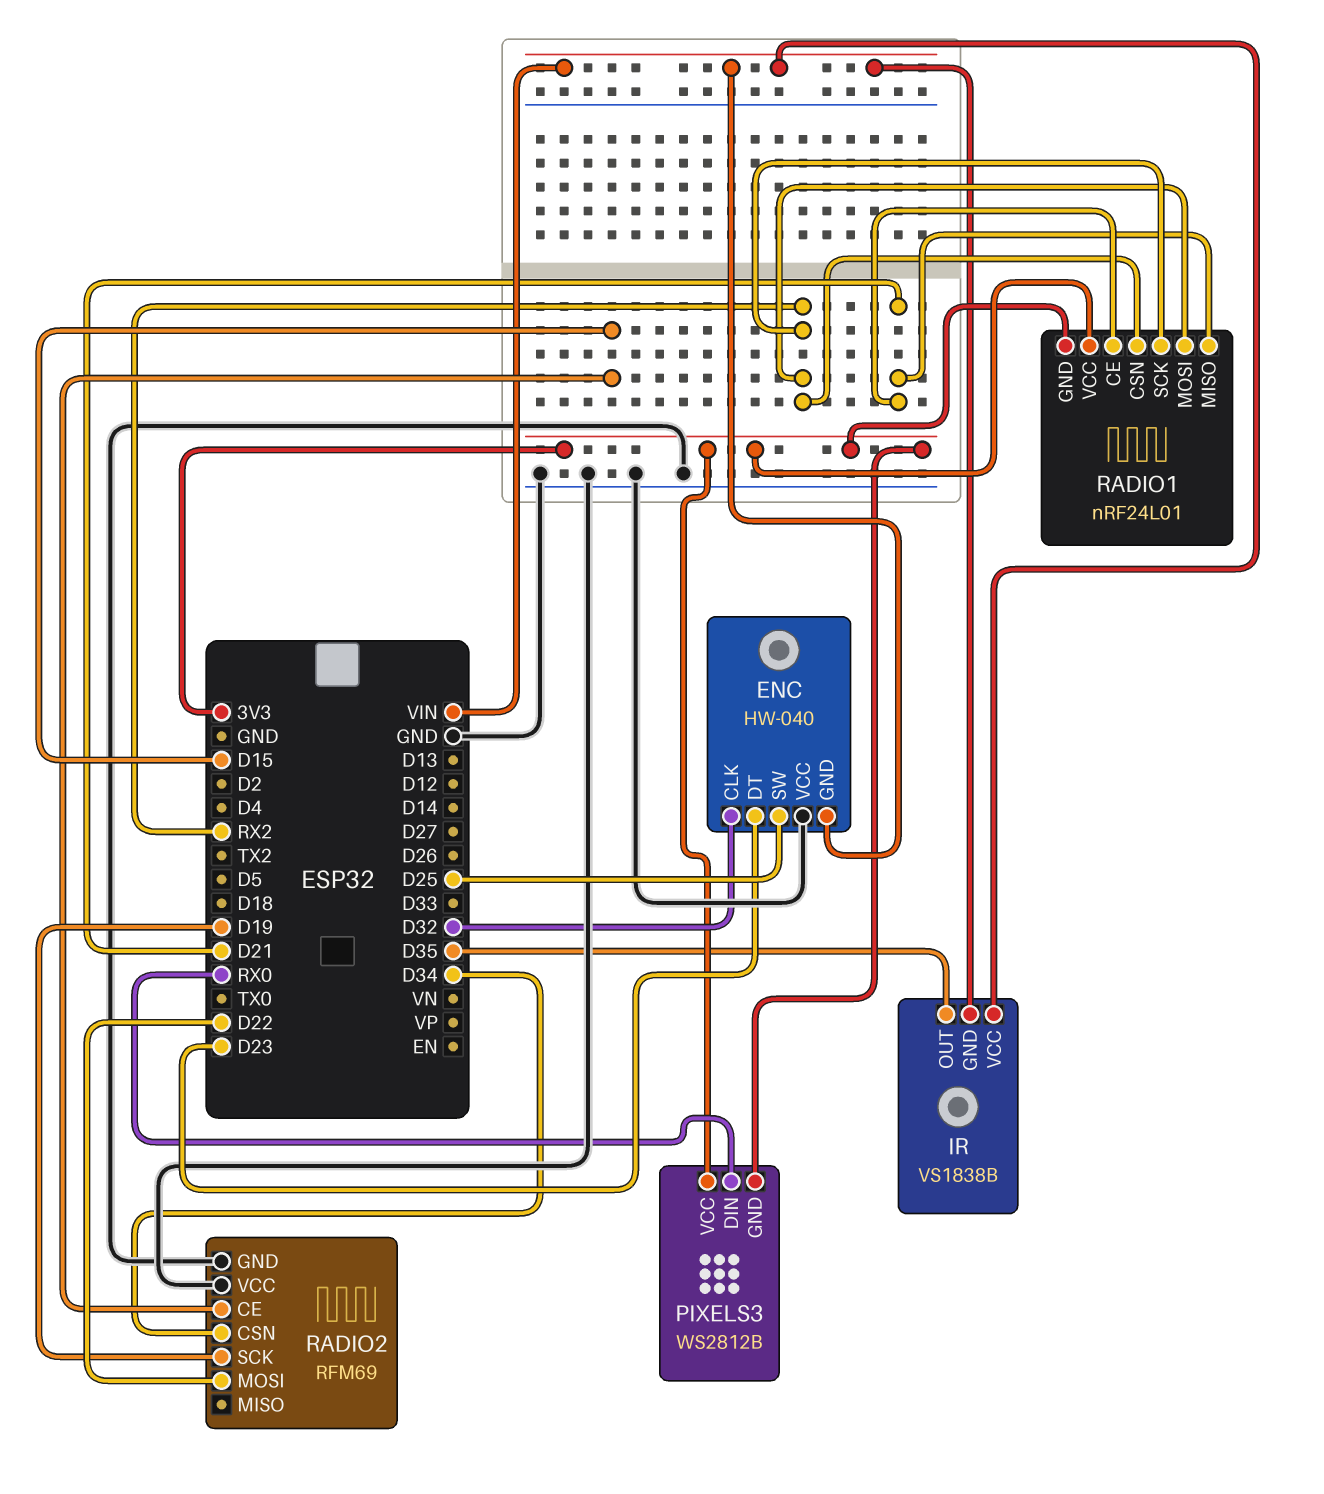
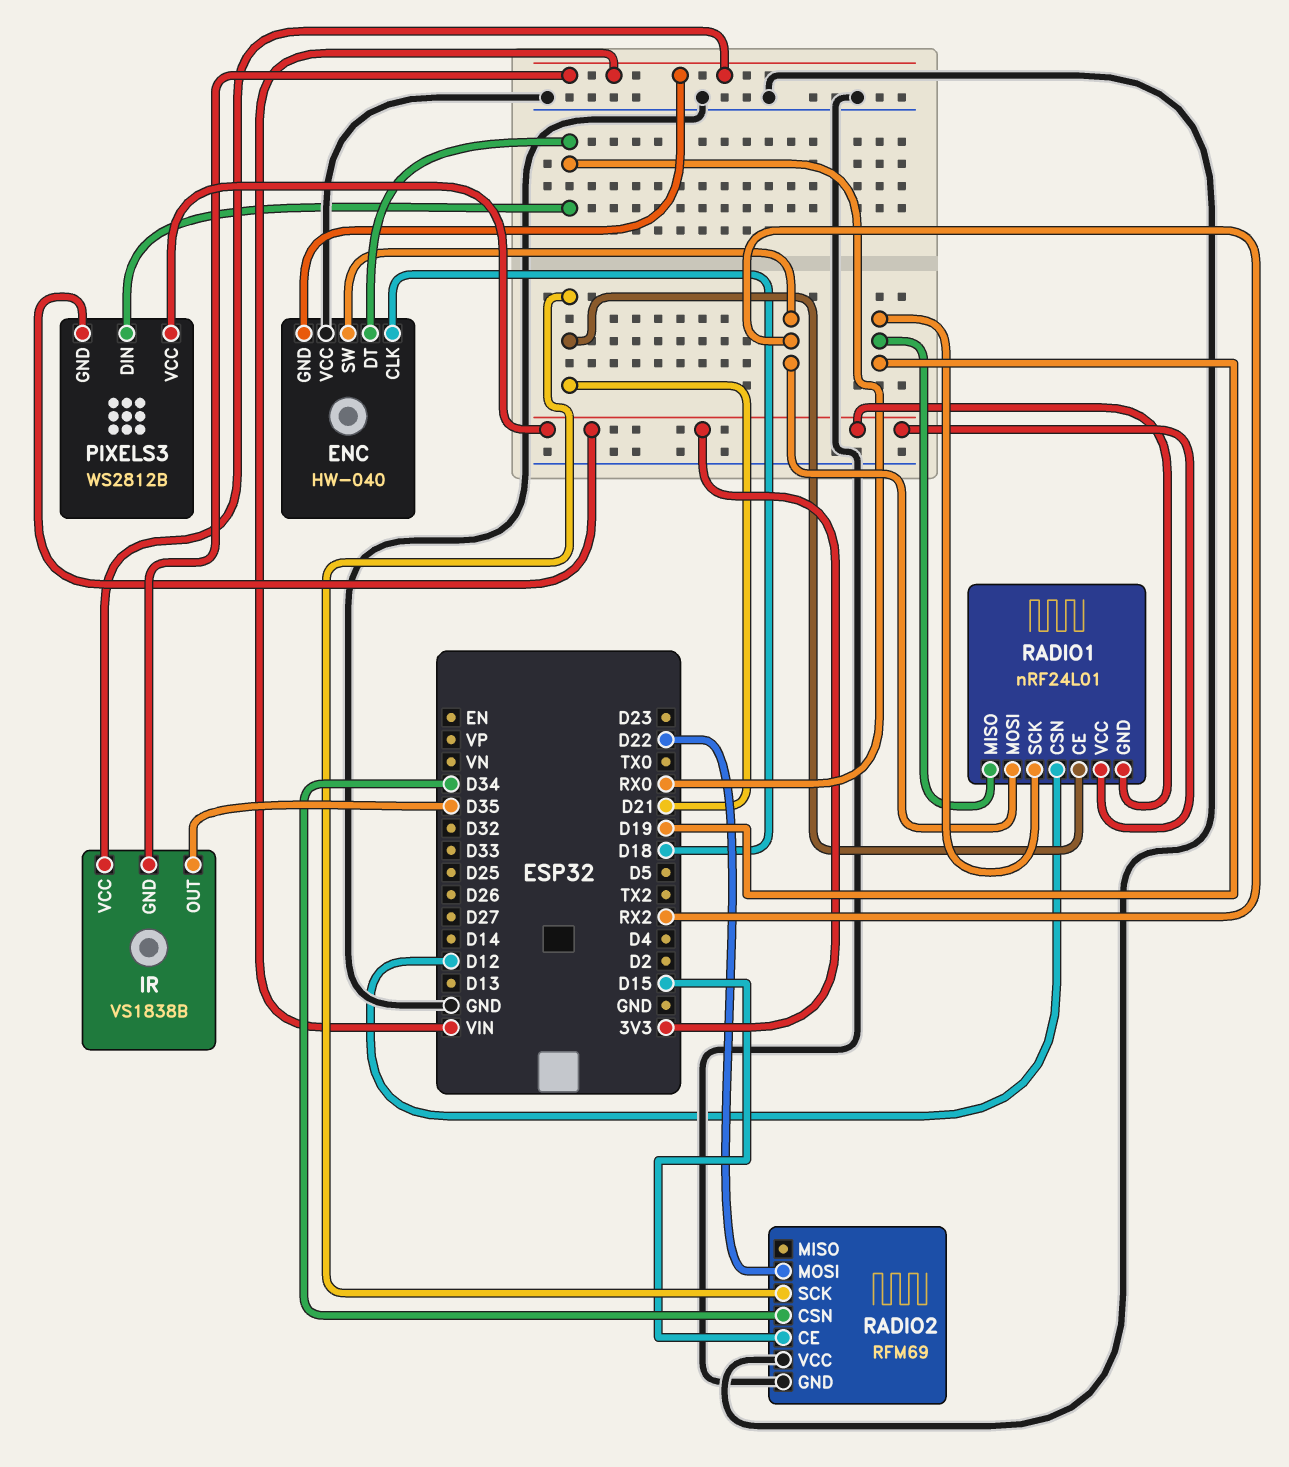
ENC pin CLK: D32 -> D18
ENC pin DT: D23 -> RX0
ENC pin SW: D25 -> RX2
RADIO1 pin CSN: RX2 -> D12
RADIO1 pin MISO: D21 -> D19
RADIO1 pin SCK: RX2 -> D19
RADIO2 pin SCK: D19 -> D21

